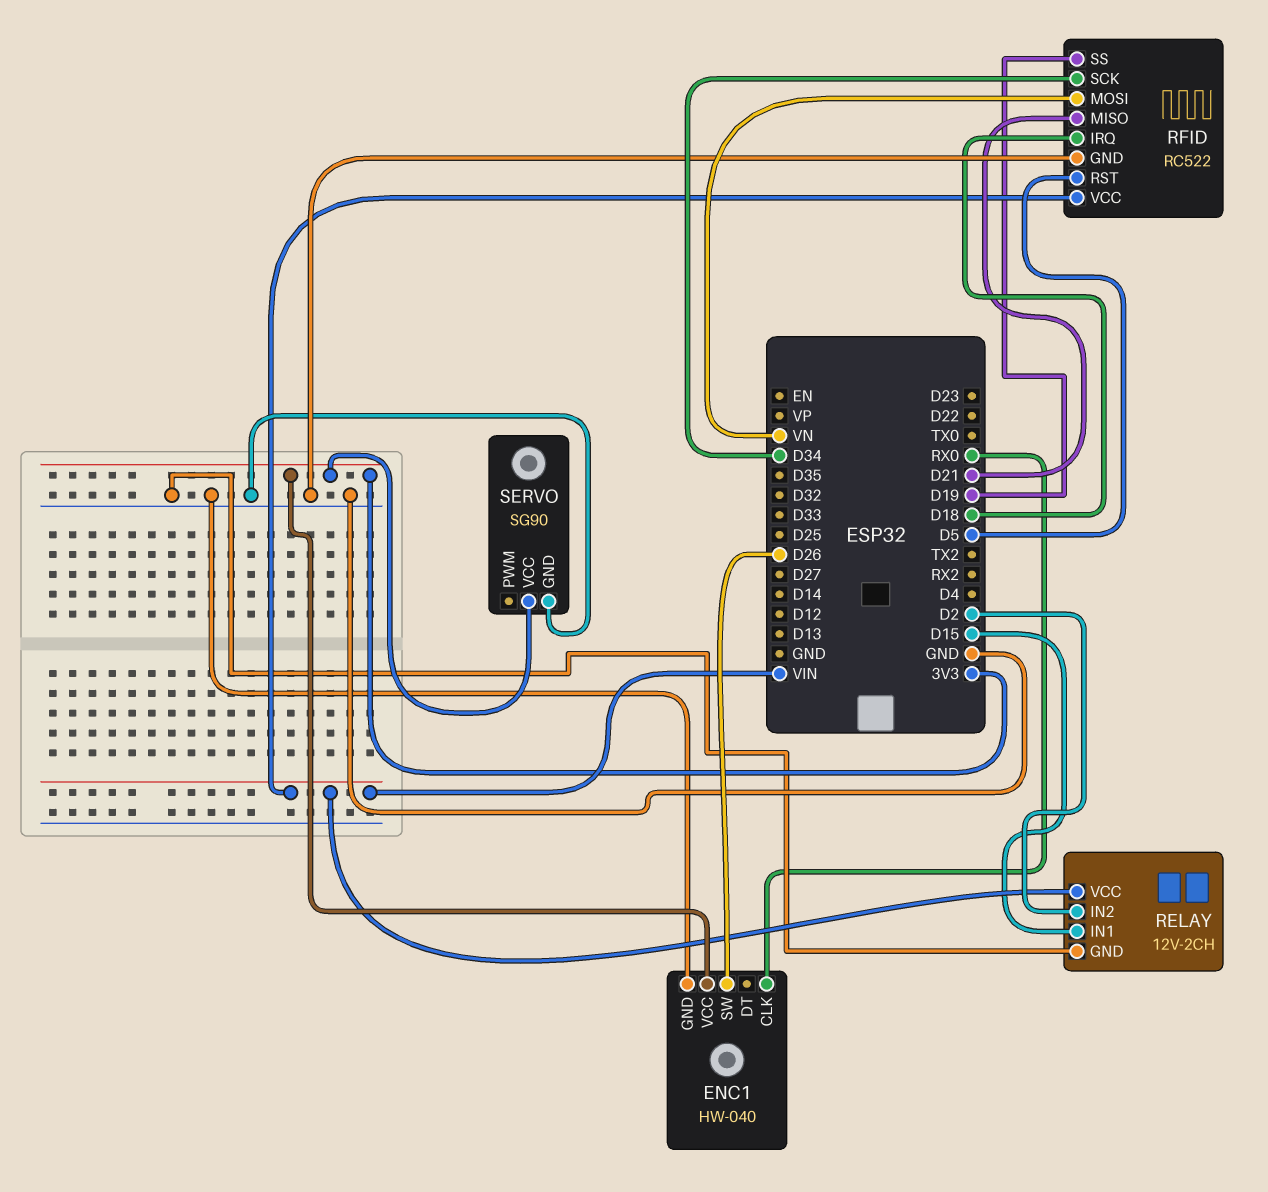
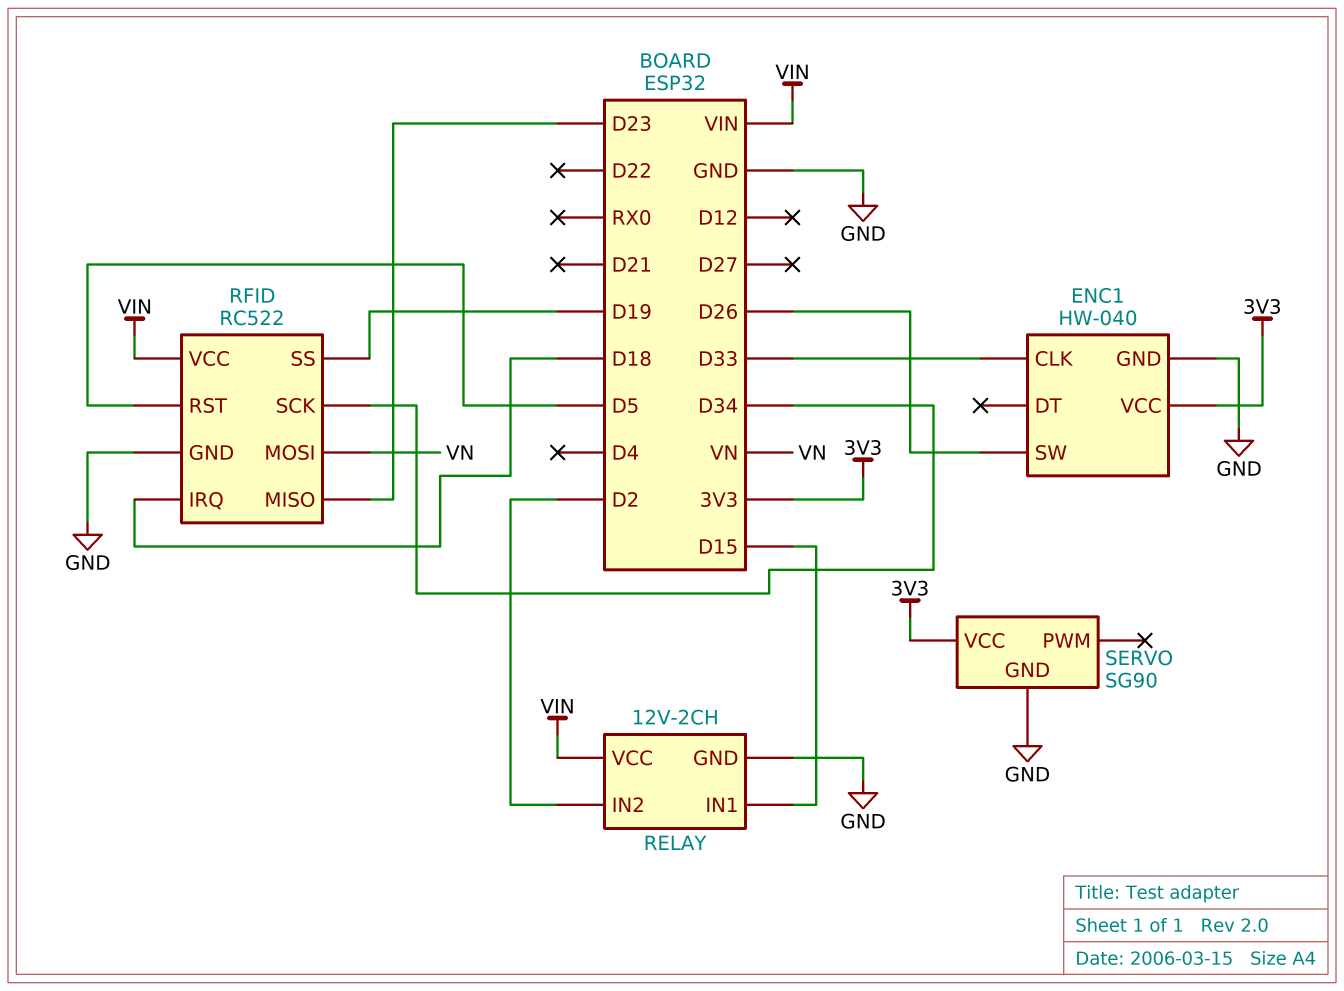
ENC1 pin CLK: RX0 -> D33
RFID pin MISO: D21 -> D23

